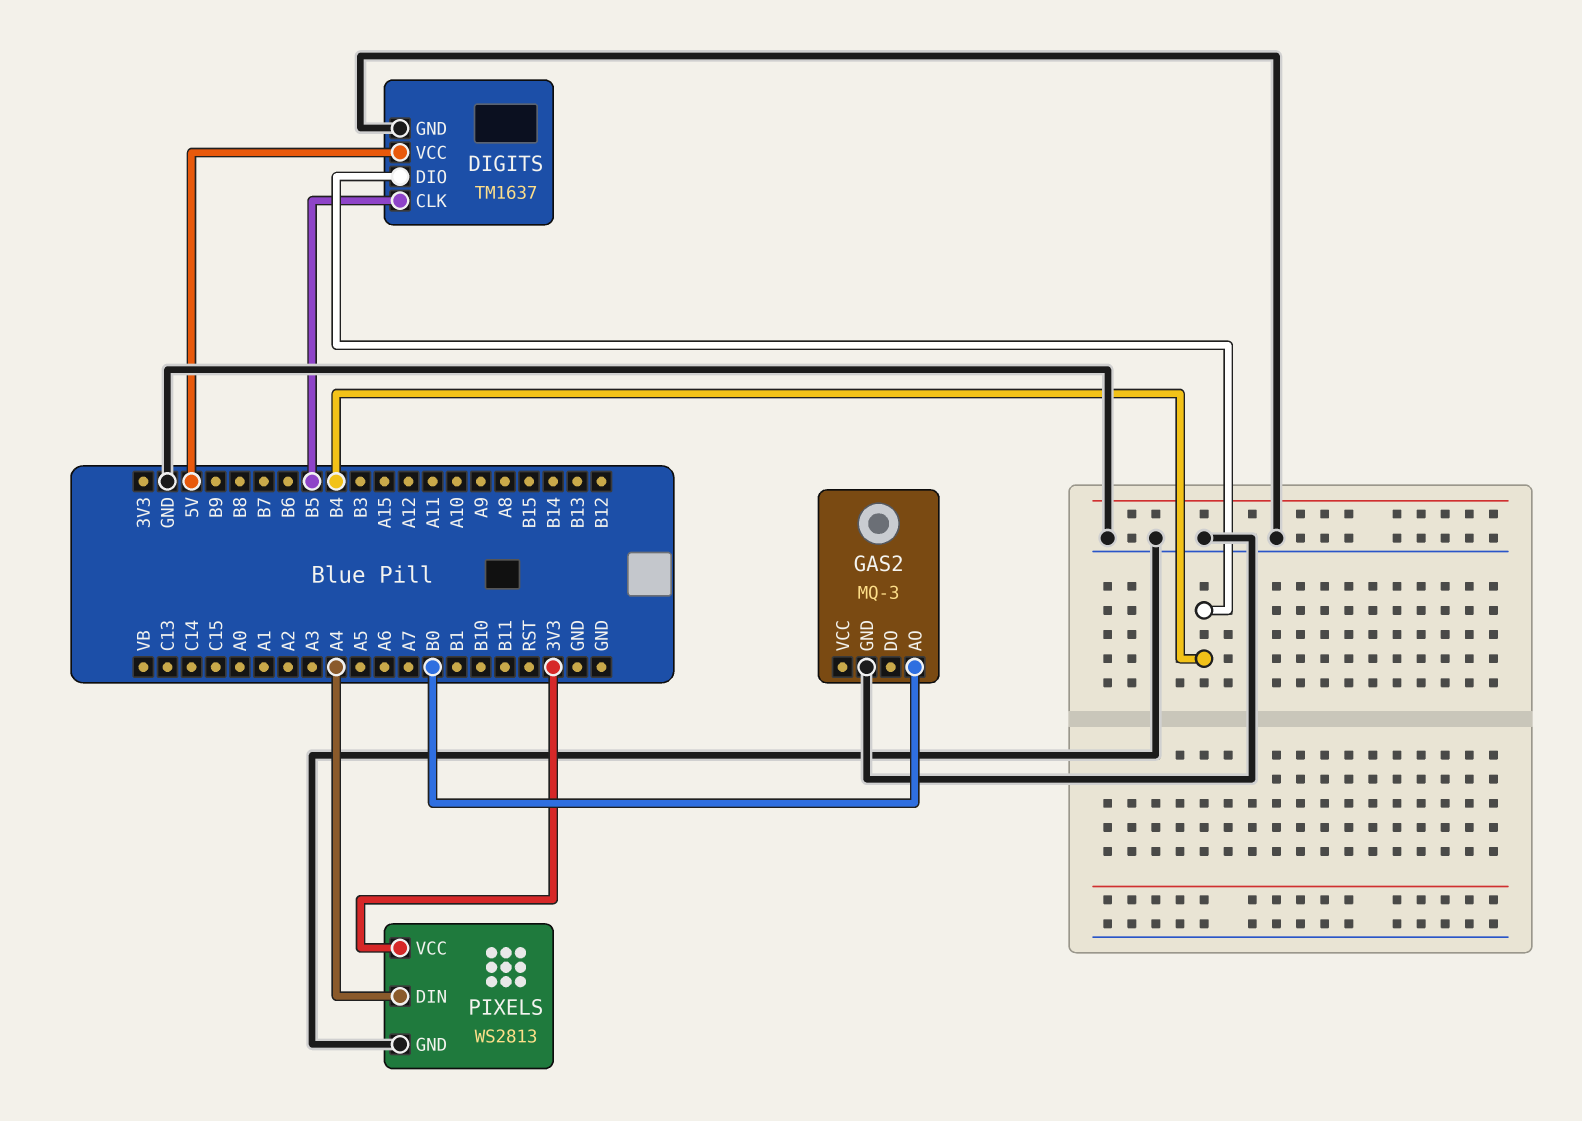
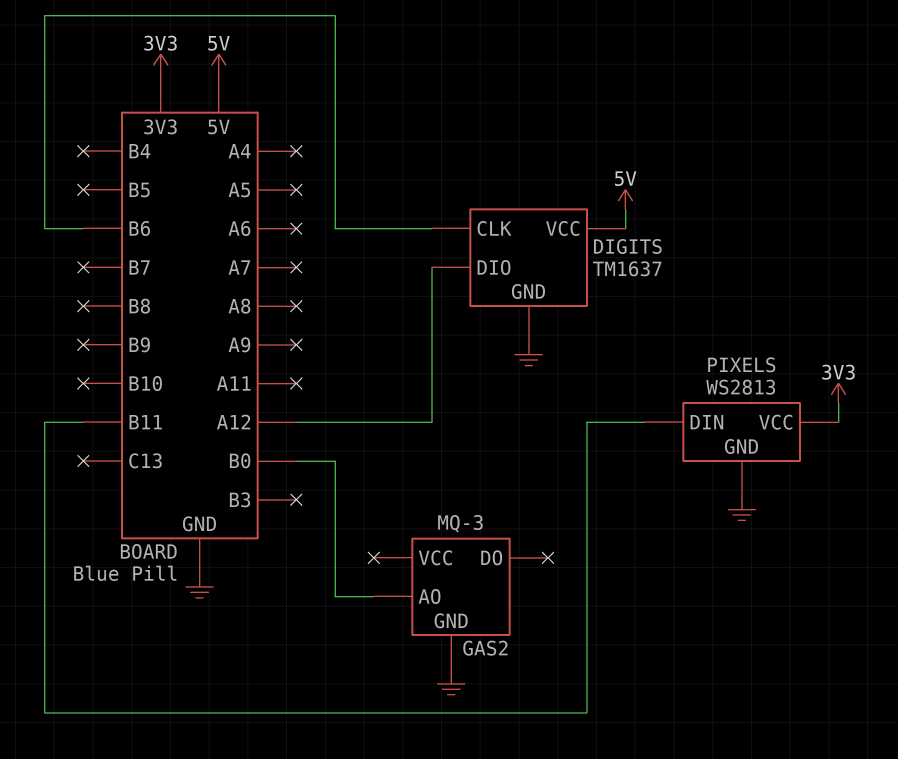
DIGITS pin CLK: B5 -> B6
DIGITS pin DIO: B4 -> A12
PIXELS pin DIN: A4 -> B11

